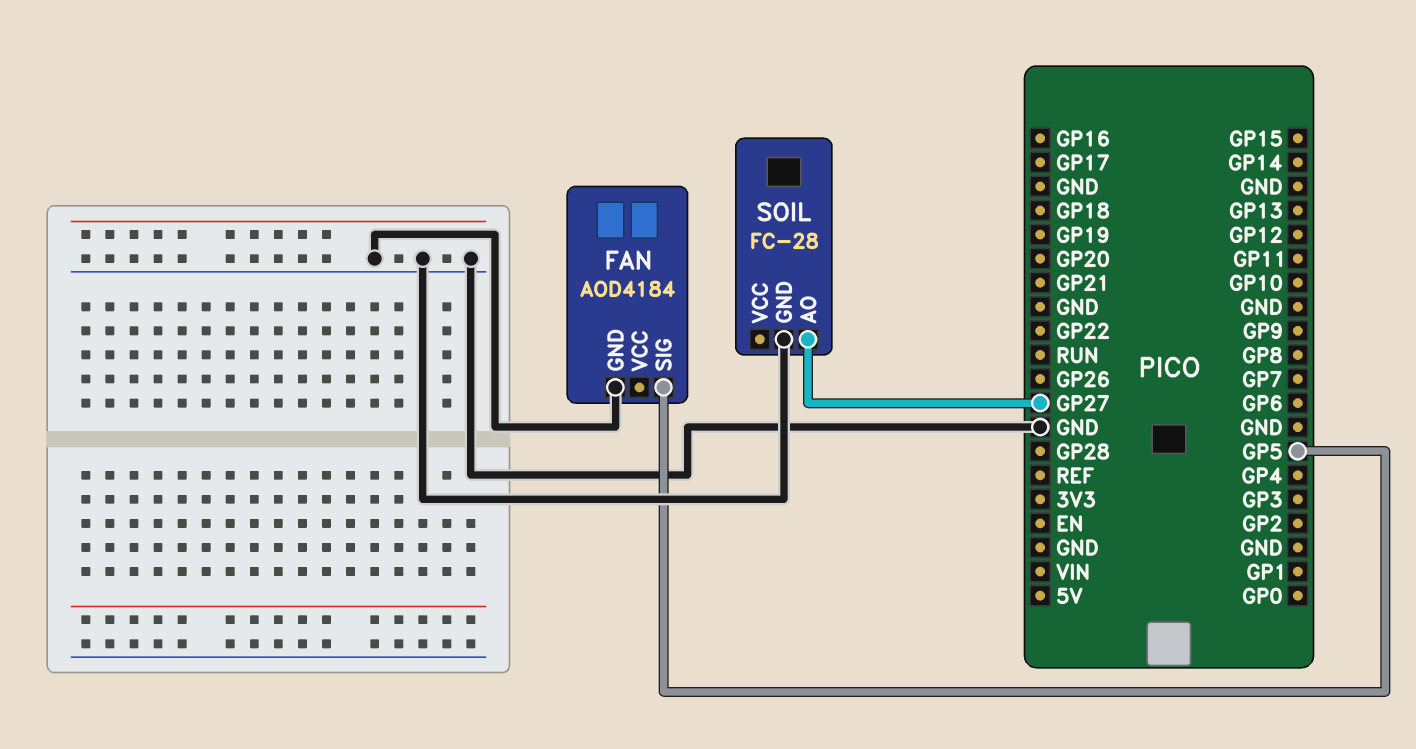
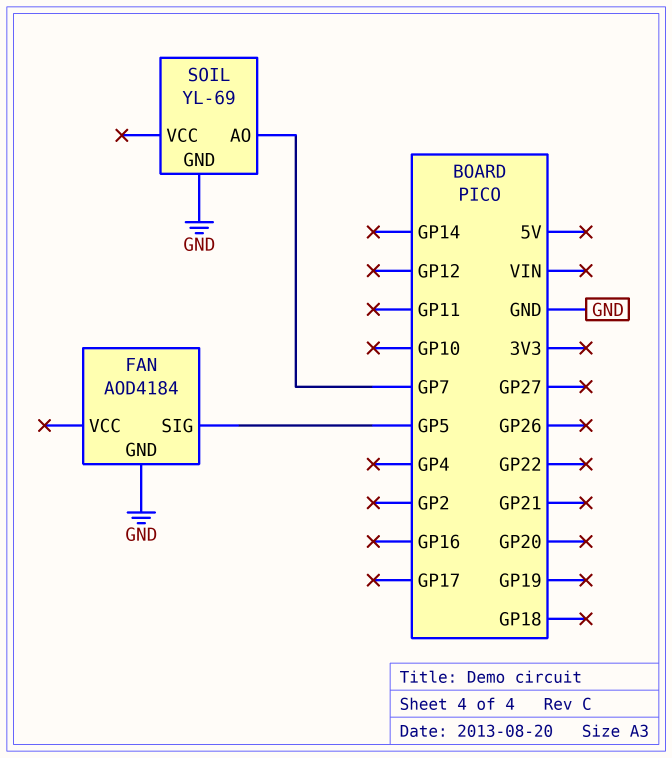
SOIL: FC-28 -> YL-69
SOIL pin AO: GP27 -> GP7

